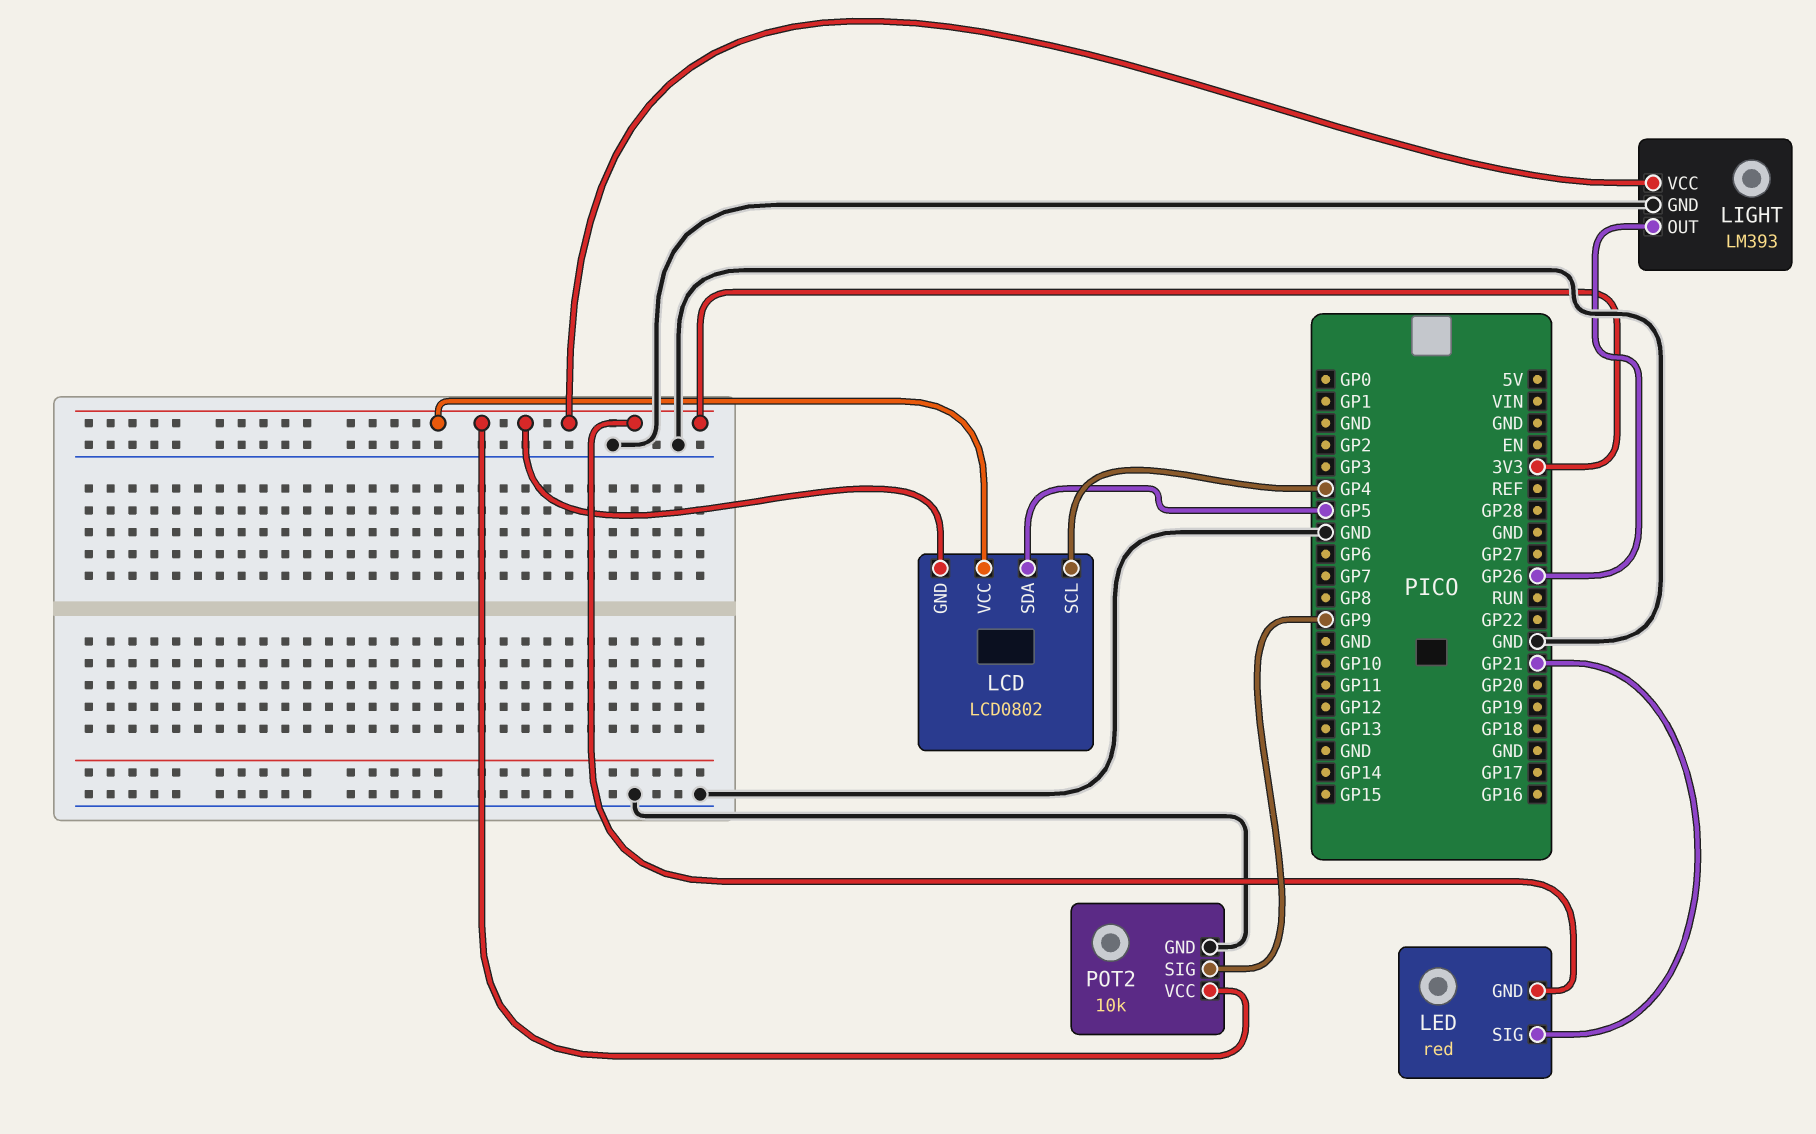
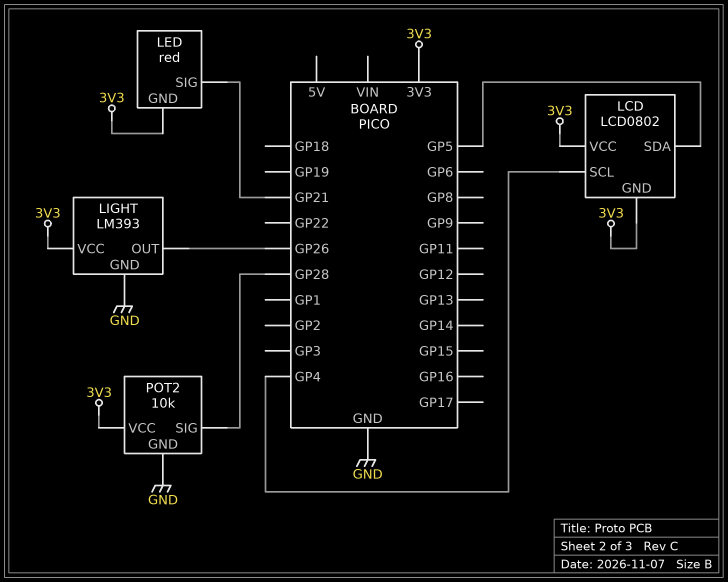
POT2 pin SIG: GP9 -> GP28

